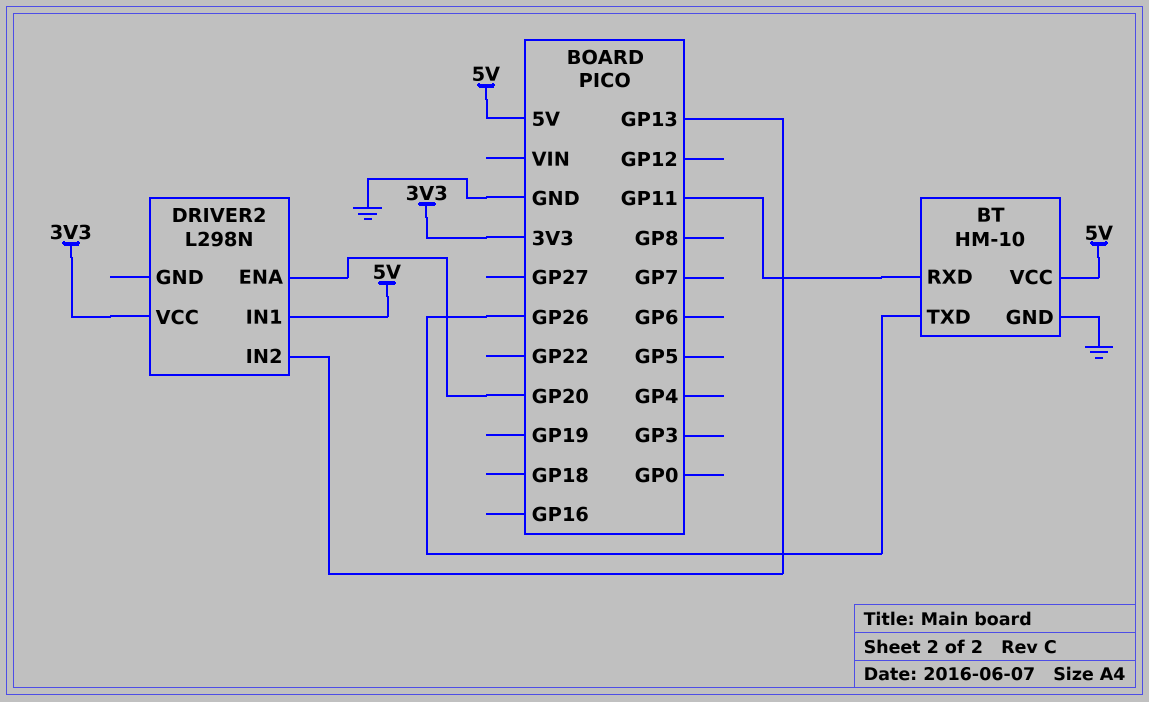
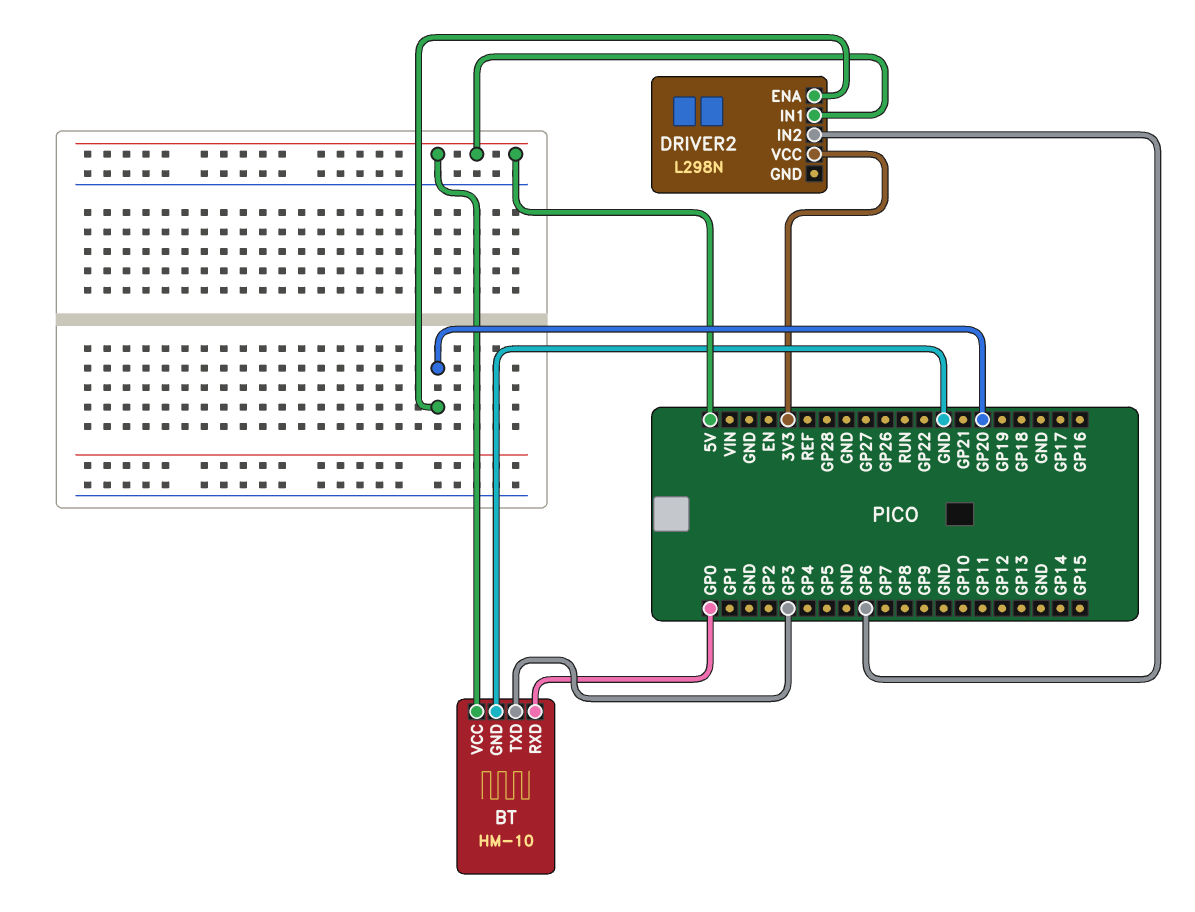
BT pin RXD: GP11 -> GP0
BT pin TXD: GP26 -> GP3
DRIVER2 pin IN2: GP13 -> GP6

